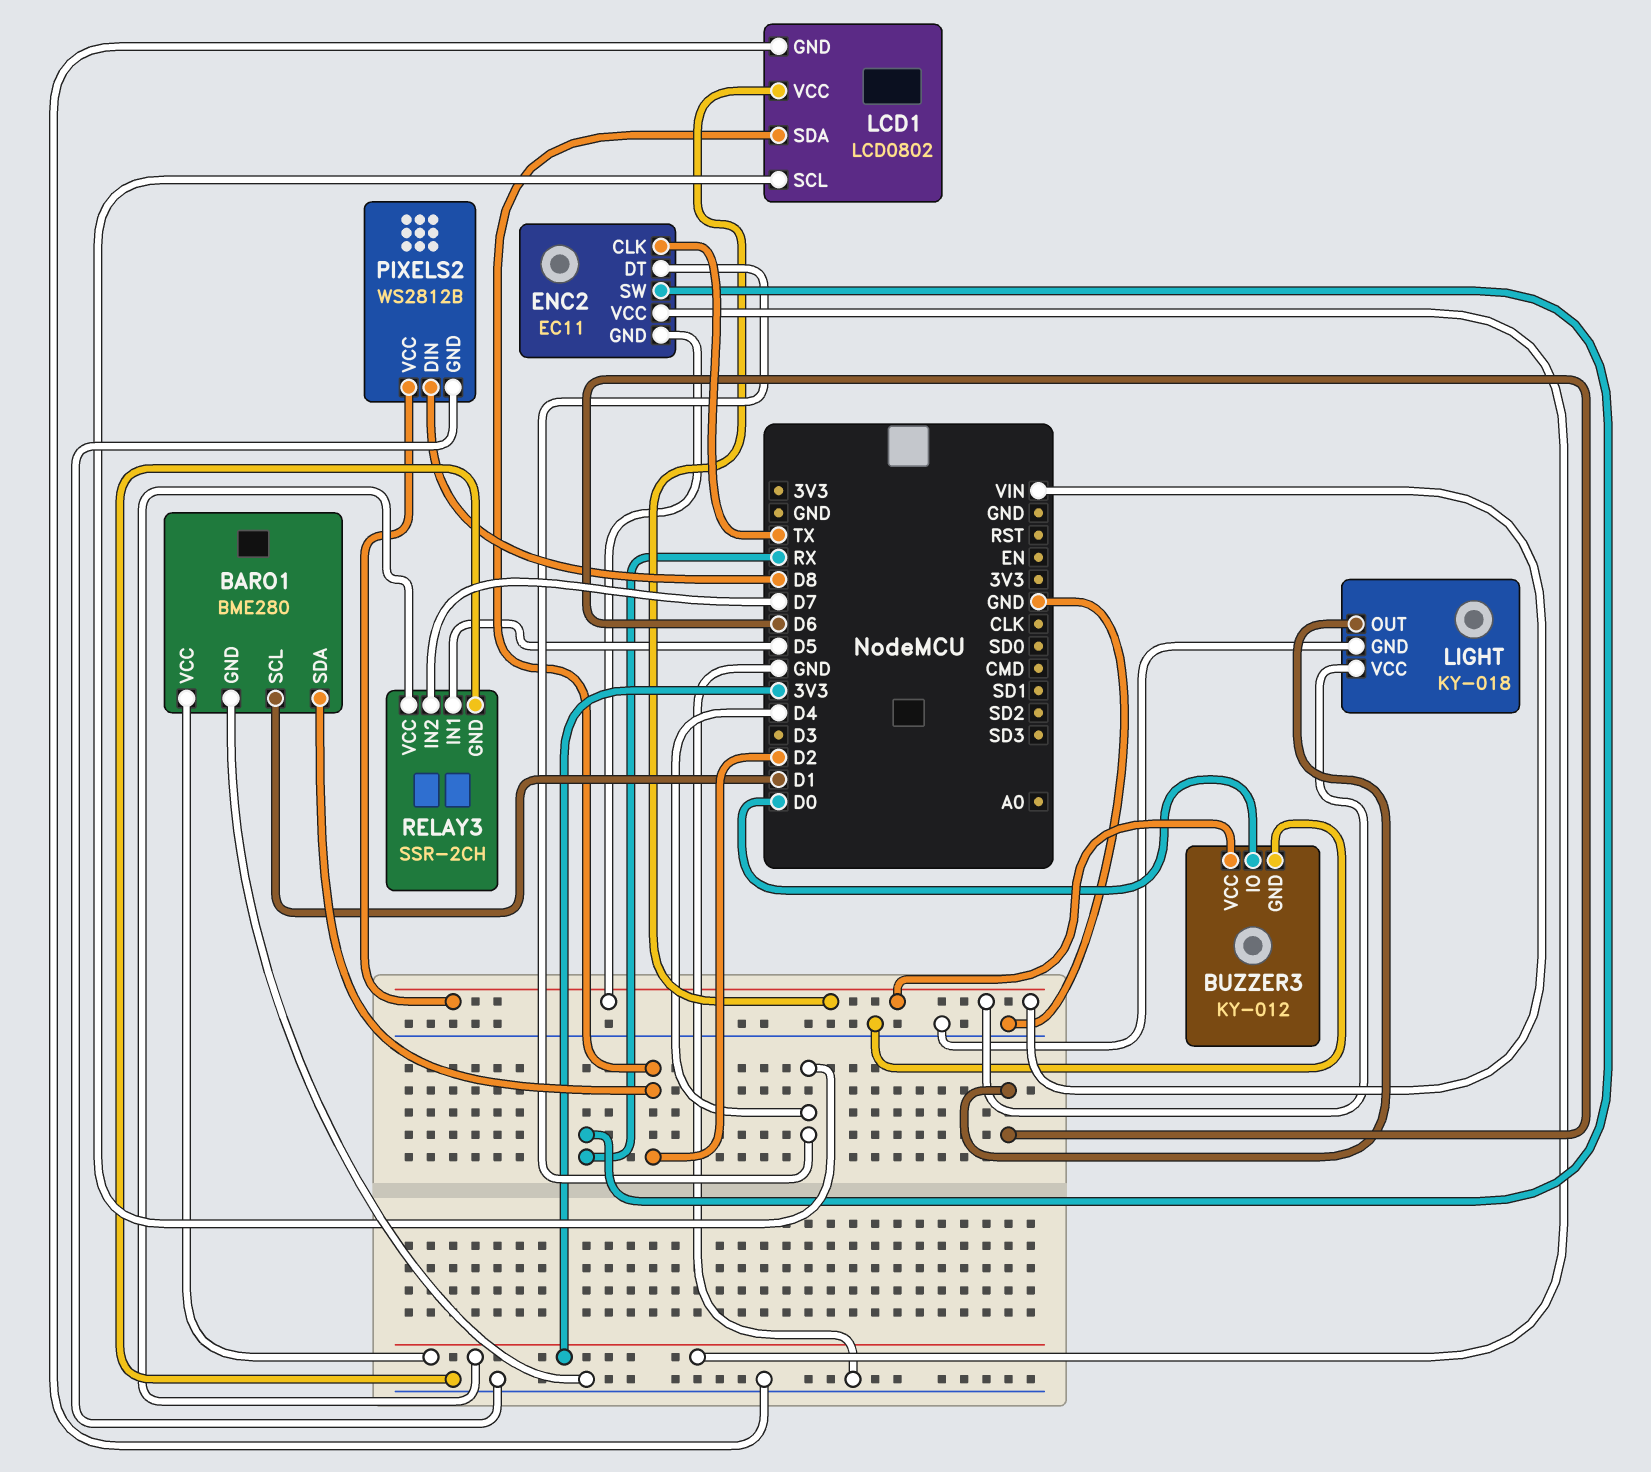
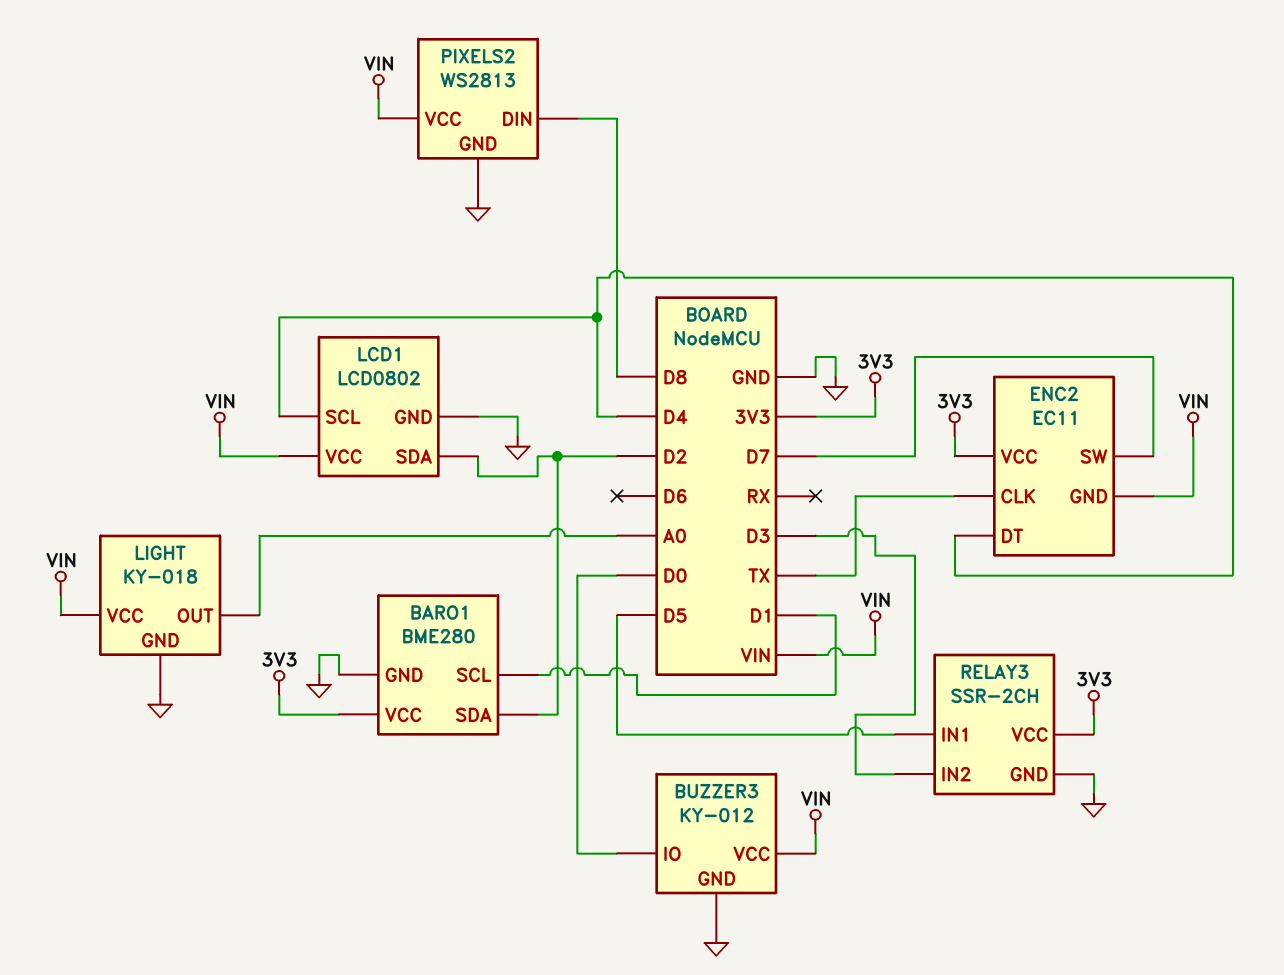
ENC2 pin SW: RX -> D7
LIGHT pin OUT: D6 -> A0
PIXELS2: WS2812B -> WS2813
RELAY3 pin IN2: D7 -> D3

